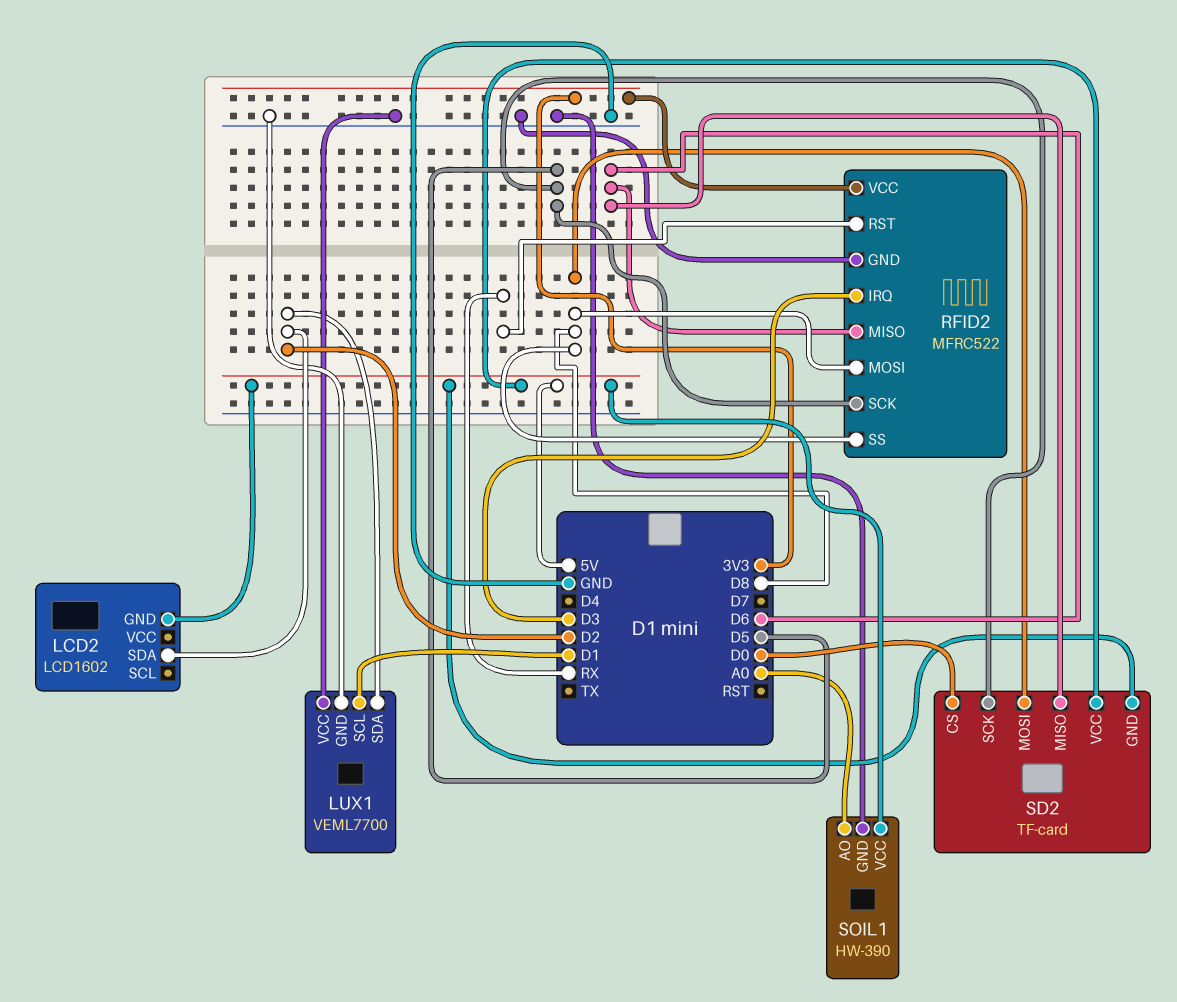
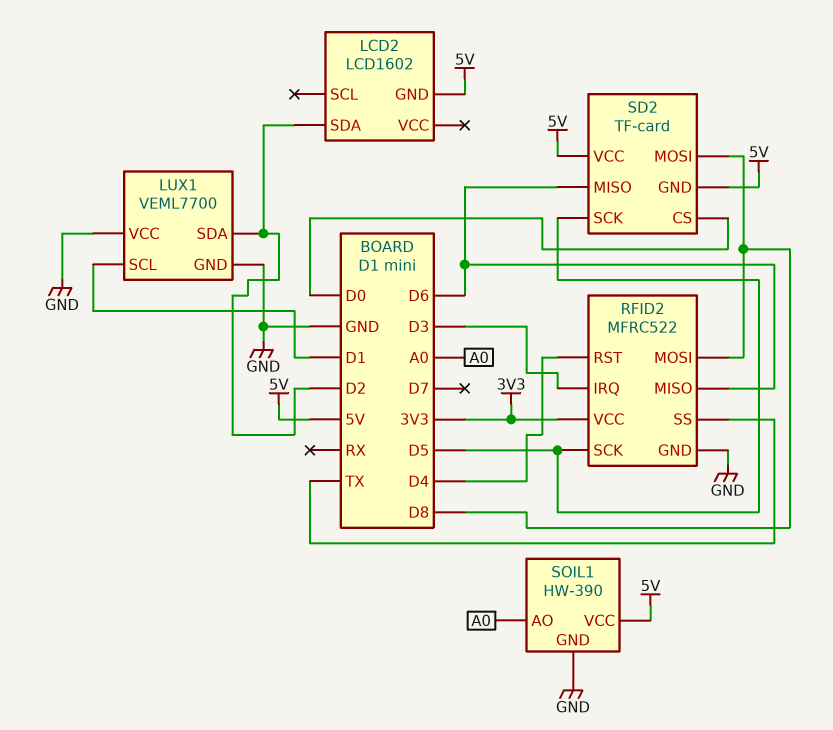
RFID2 pin RST: RX -> D4
RFID2 pin SS: D8 -> TX

